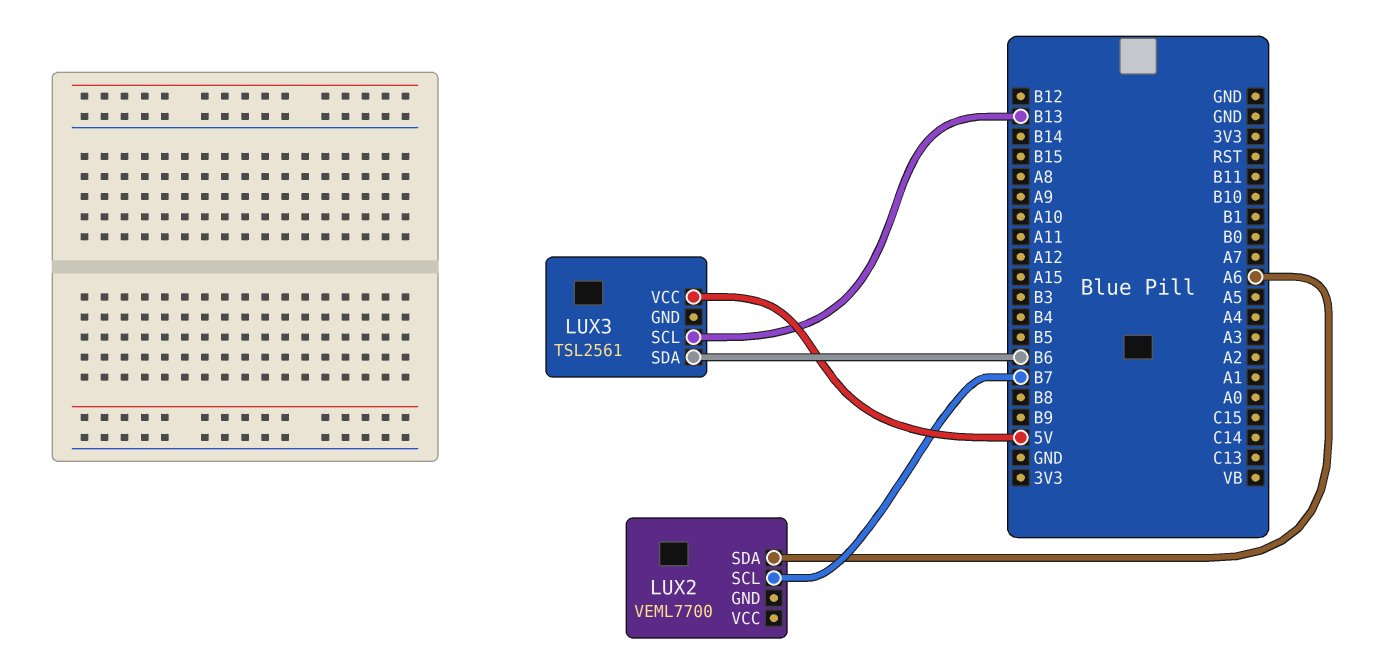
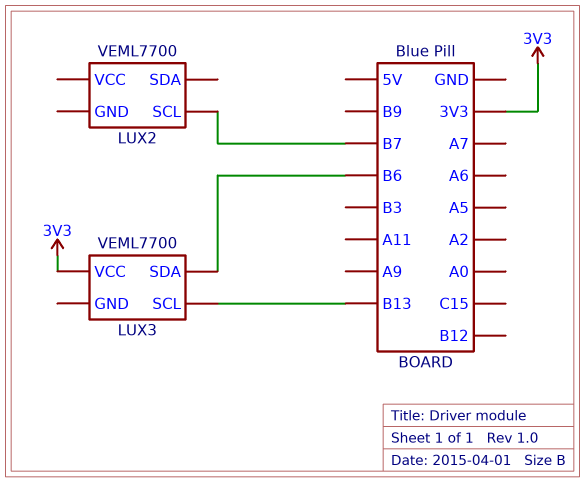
LUX2 pin SDA: A6 -> none
LUX3: TSL2561 -> VEML7700
LUX3 pin VCC: 5V -> 3V3

